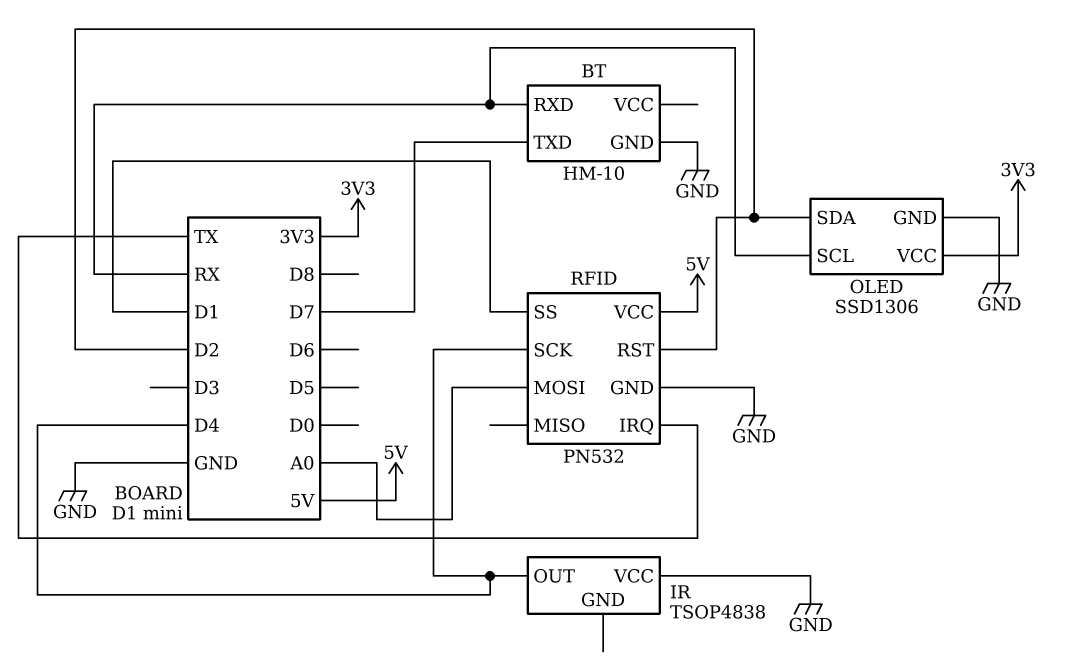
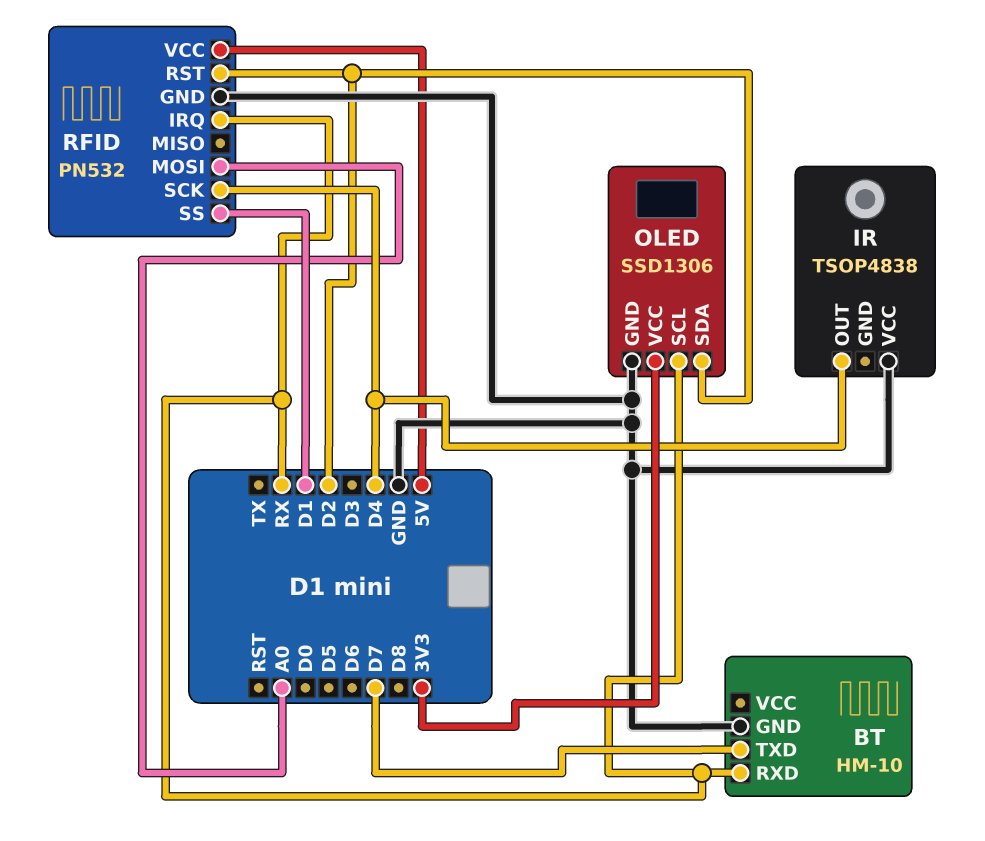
RFID pin IRQ: TX -> RX

